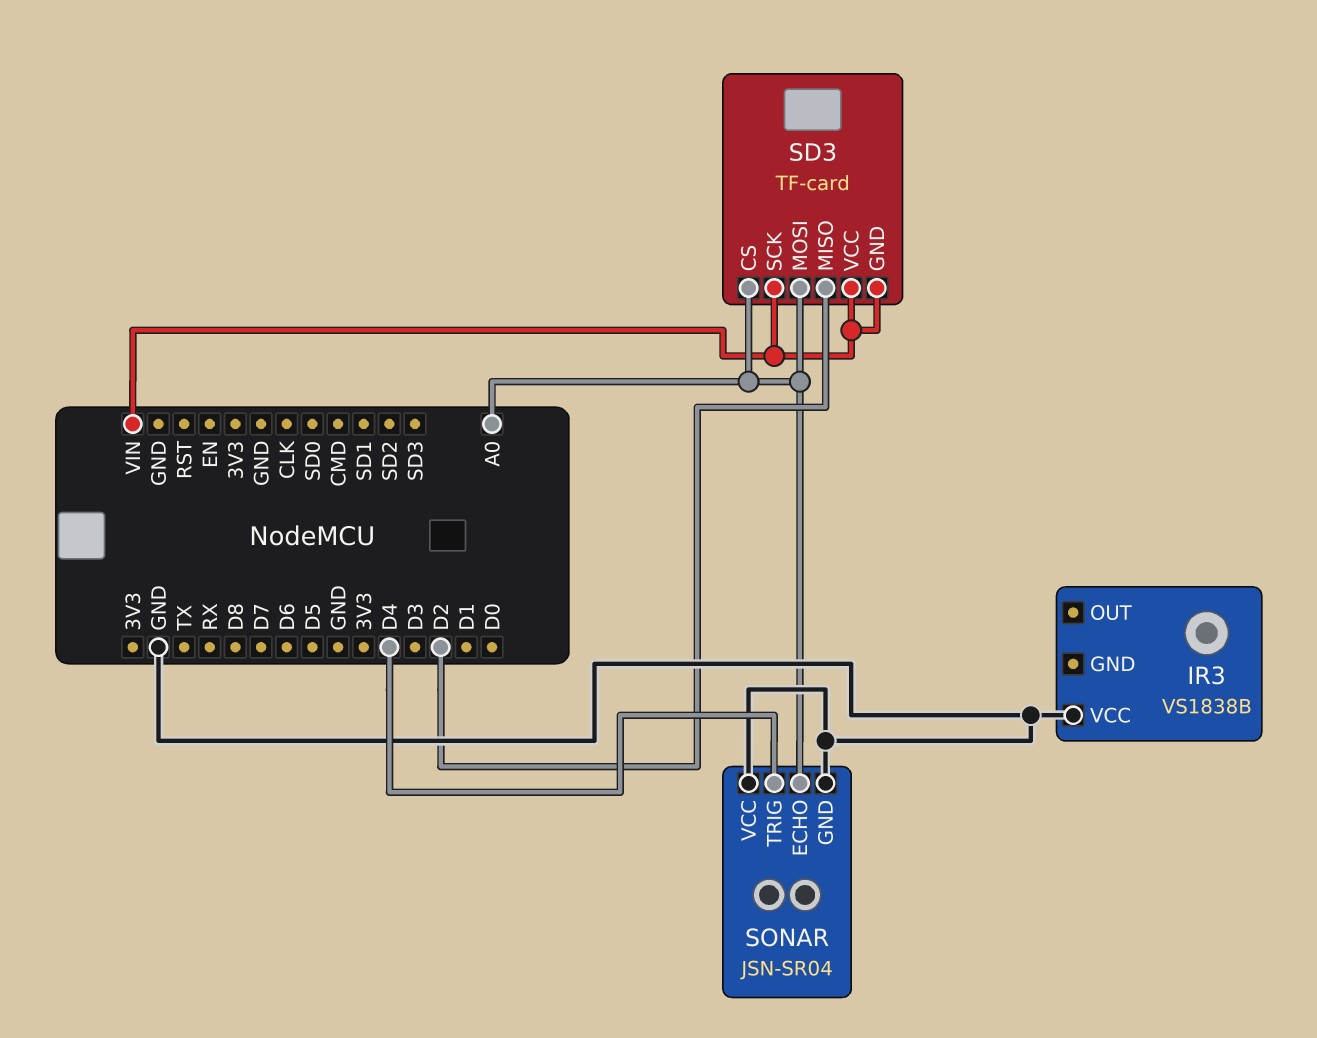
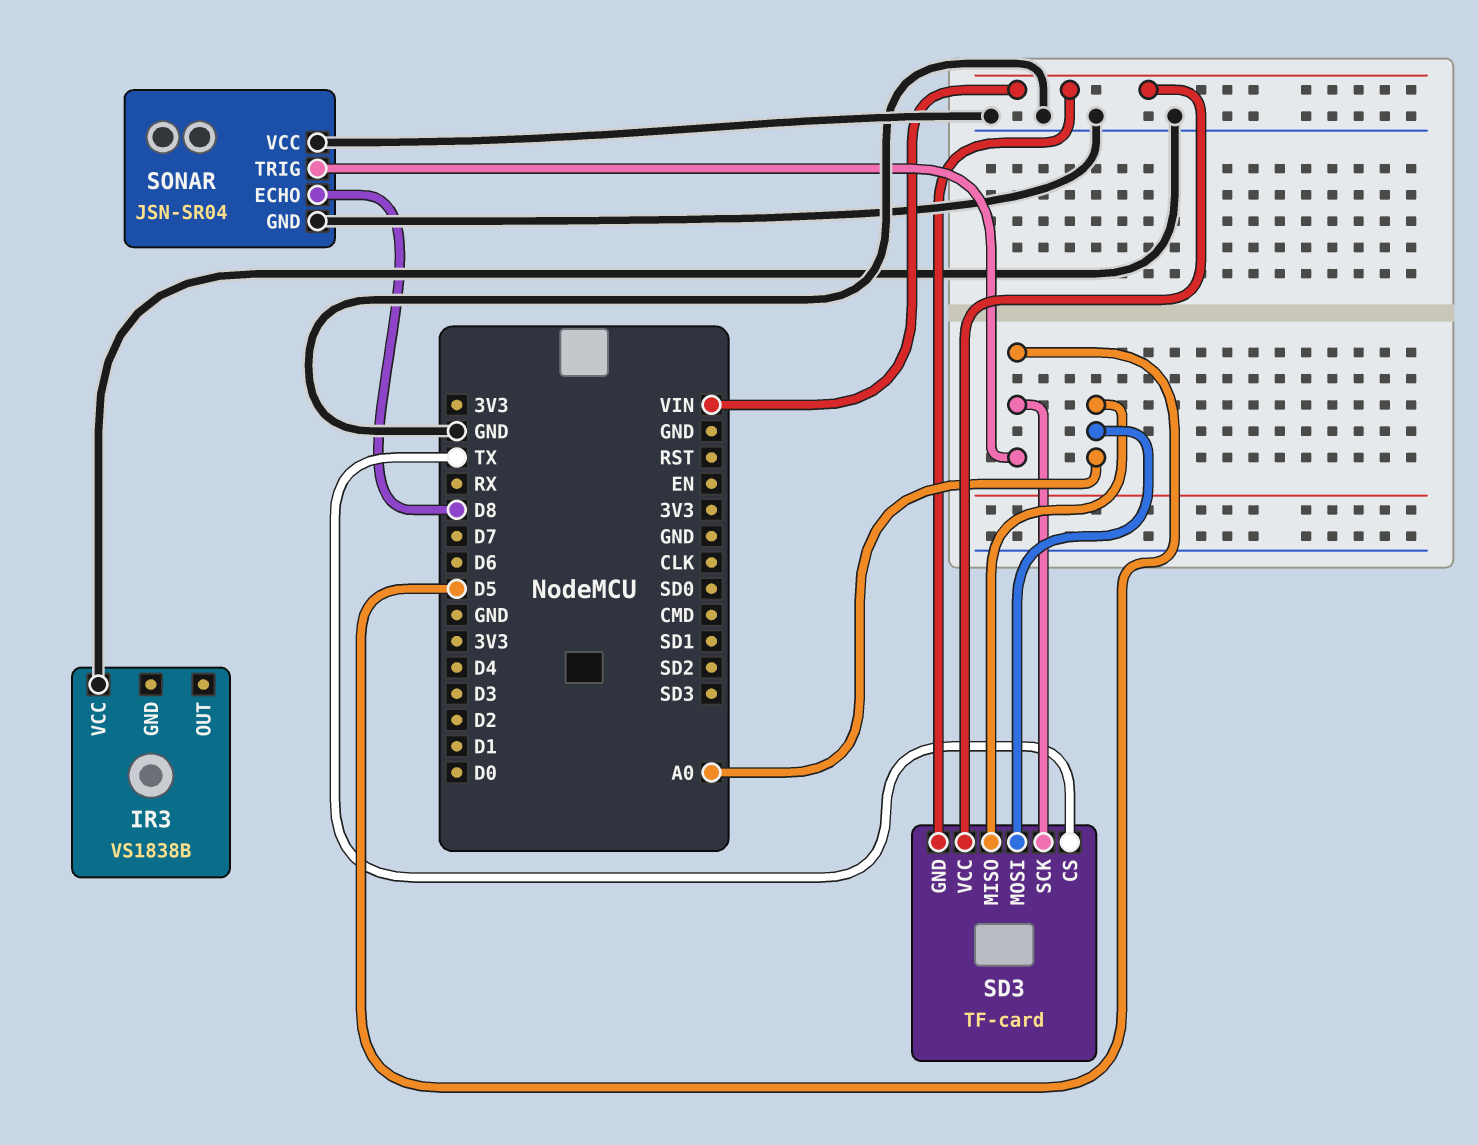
SD3 pin CS: A0 -> TX
SD3 pin MISO: D2 -> A0
SD3 pin SCK: VIN -> D5
SONAR pin ECHO: A0 -> D8
SONAR pin TRIG: D4 -> D5

